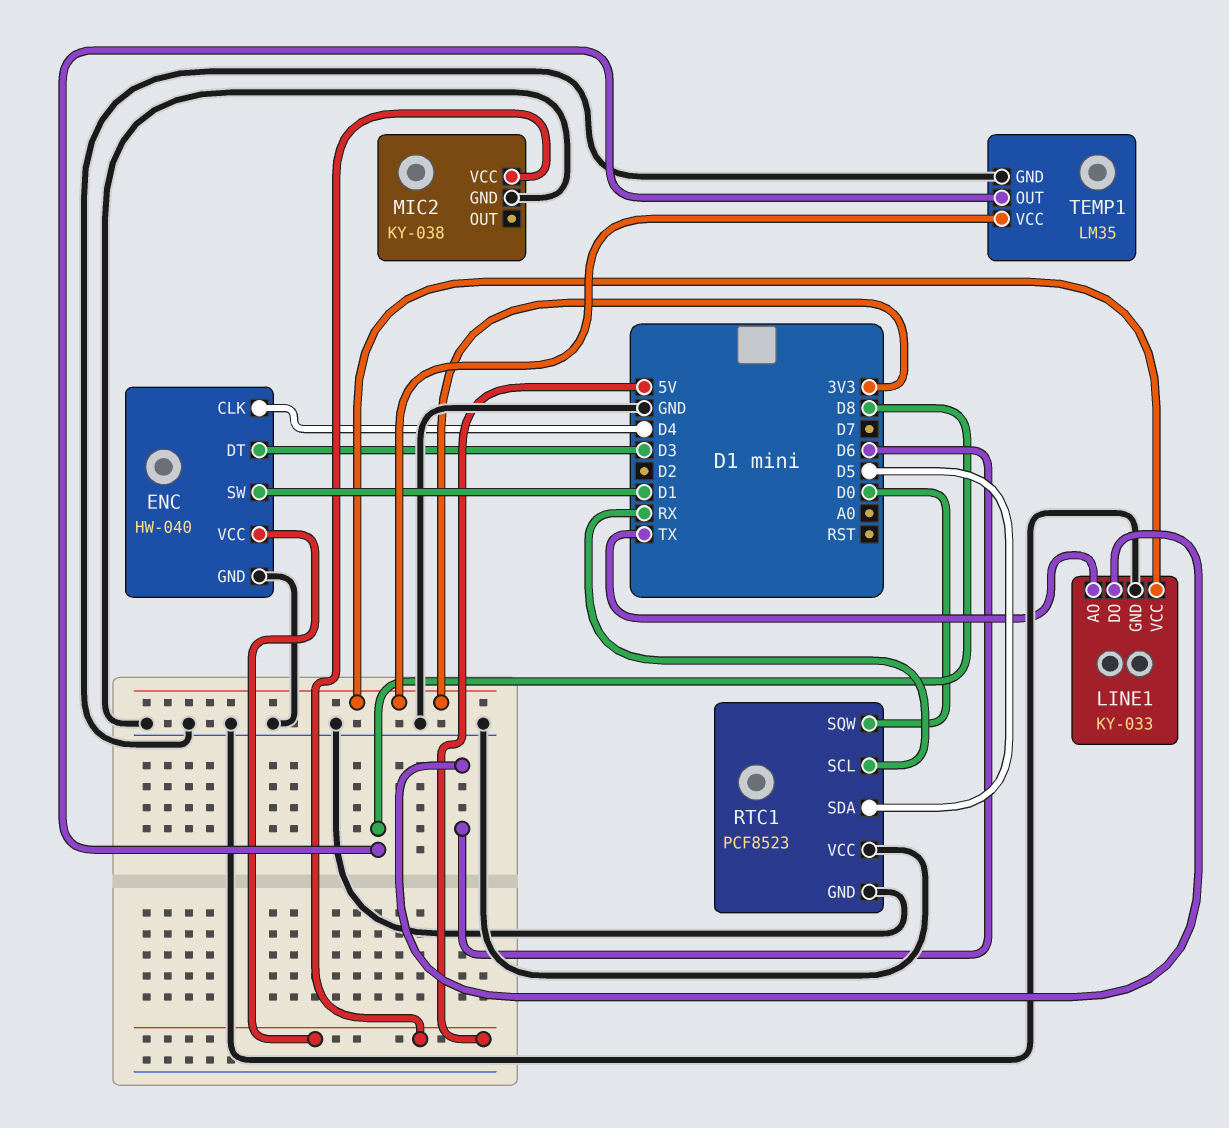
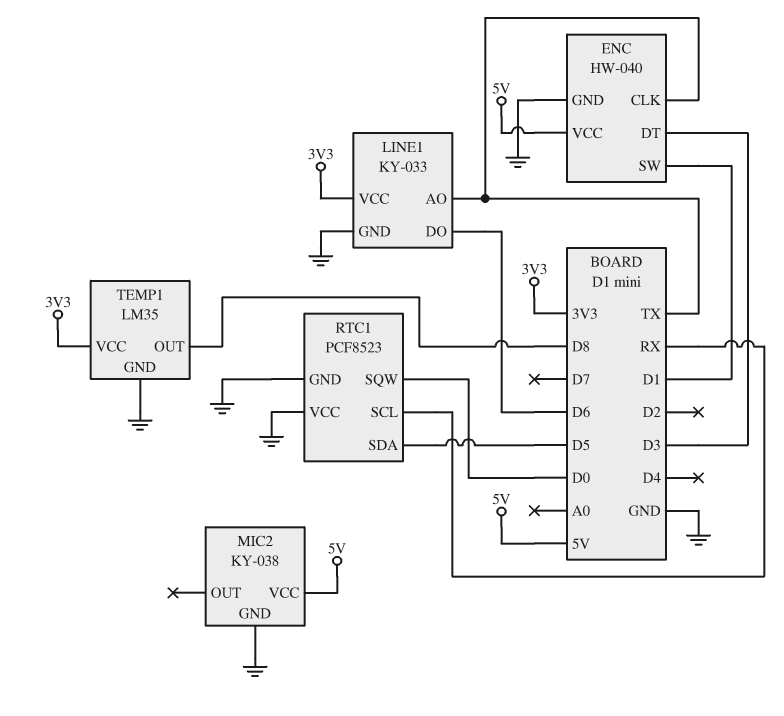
ENC pin CLK: D4 -> TX

